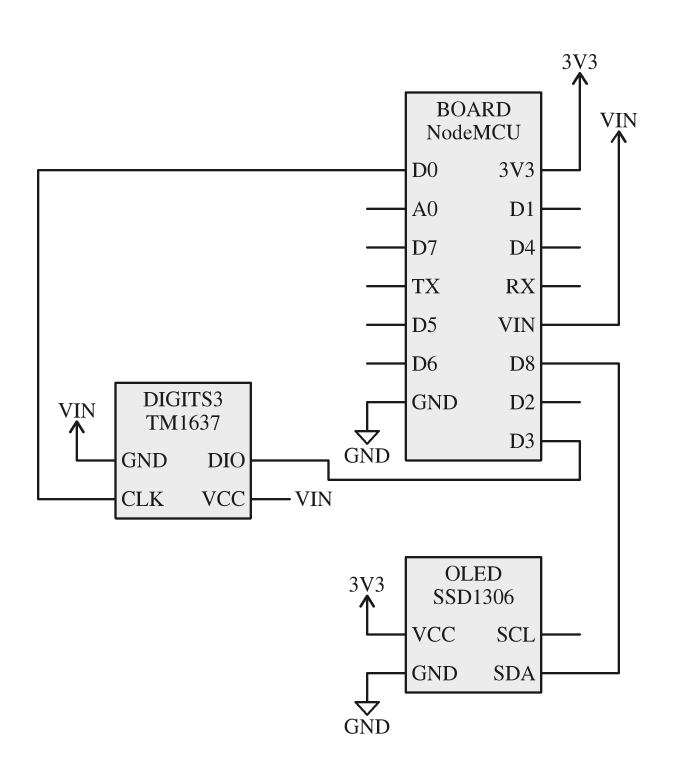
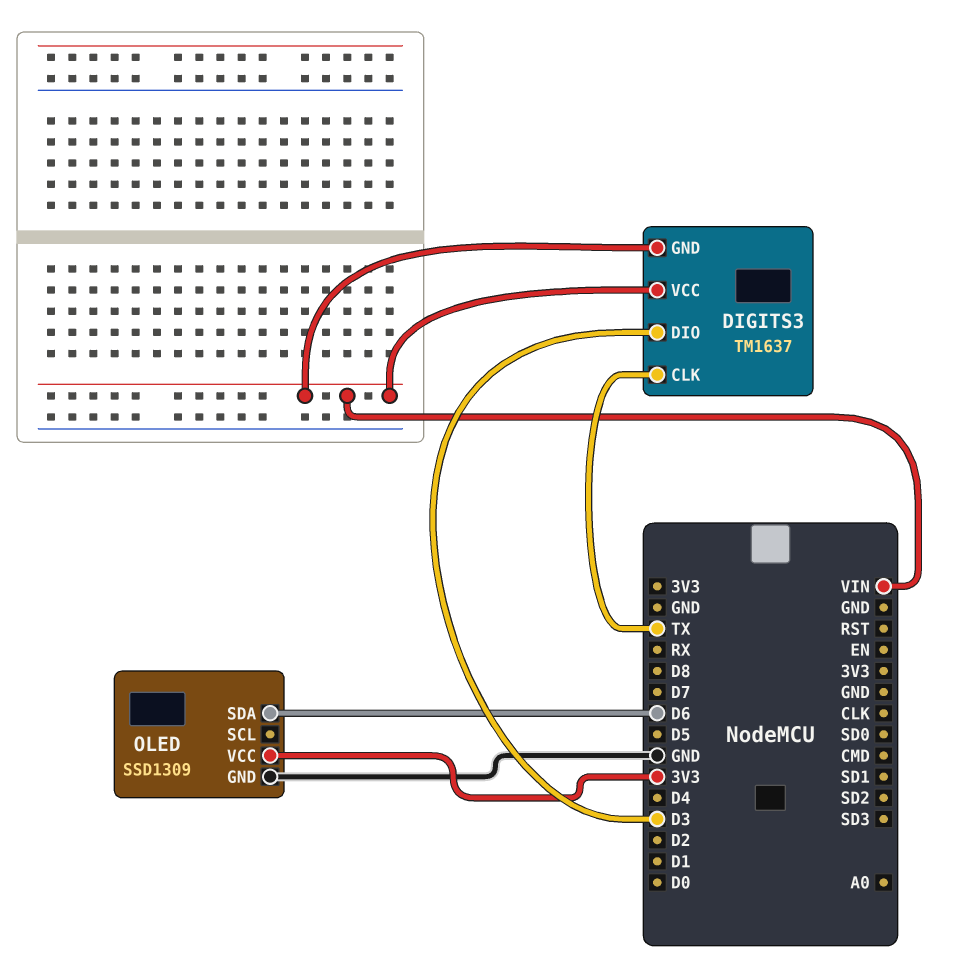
DIGITS3 pin CLK: D0 -> TX
OLED: SSD1306 -> SSD1309
OLED pin SDA: D8 -> D6

